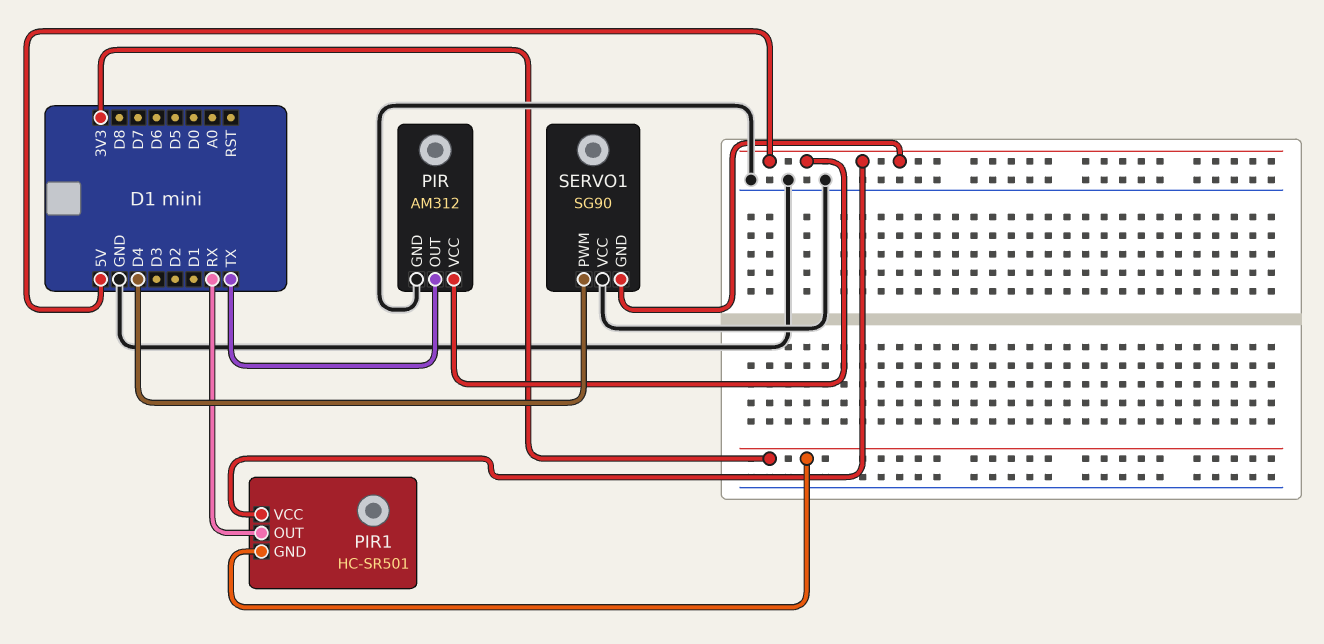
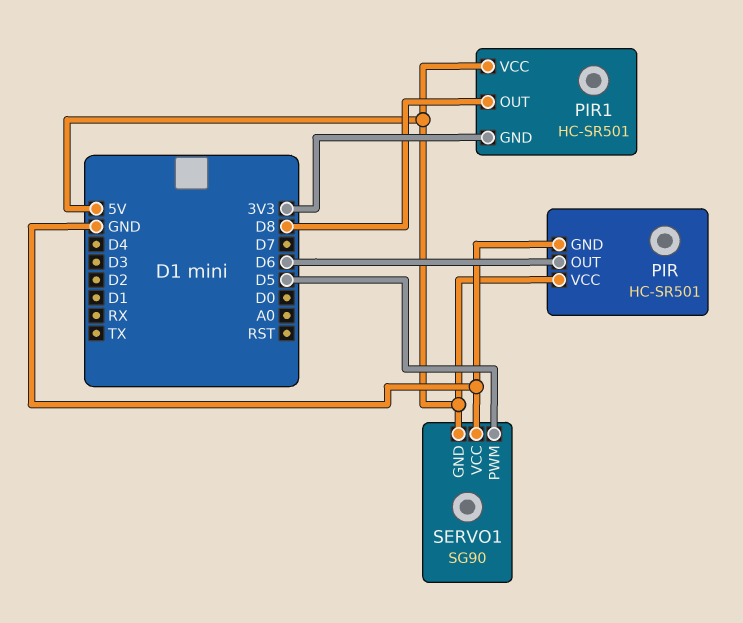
PIR: AM312 -> HC-SR501
PIR pin OUT: TX -> D6
PIR1 pin OUT: RX -> D8
SERVO1 pin PWM: D4 -> D5

